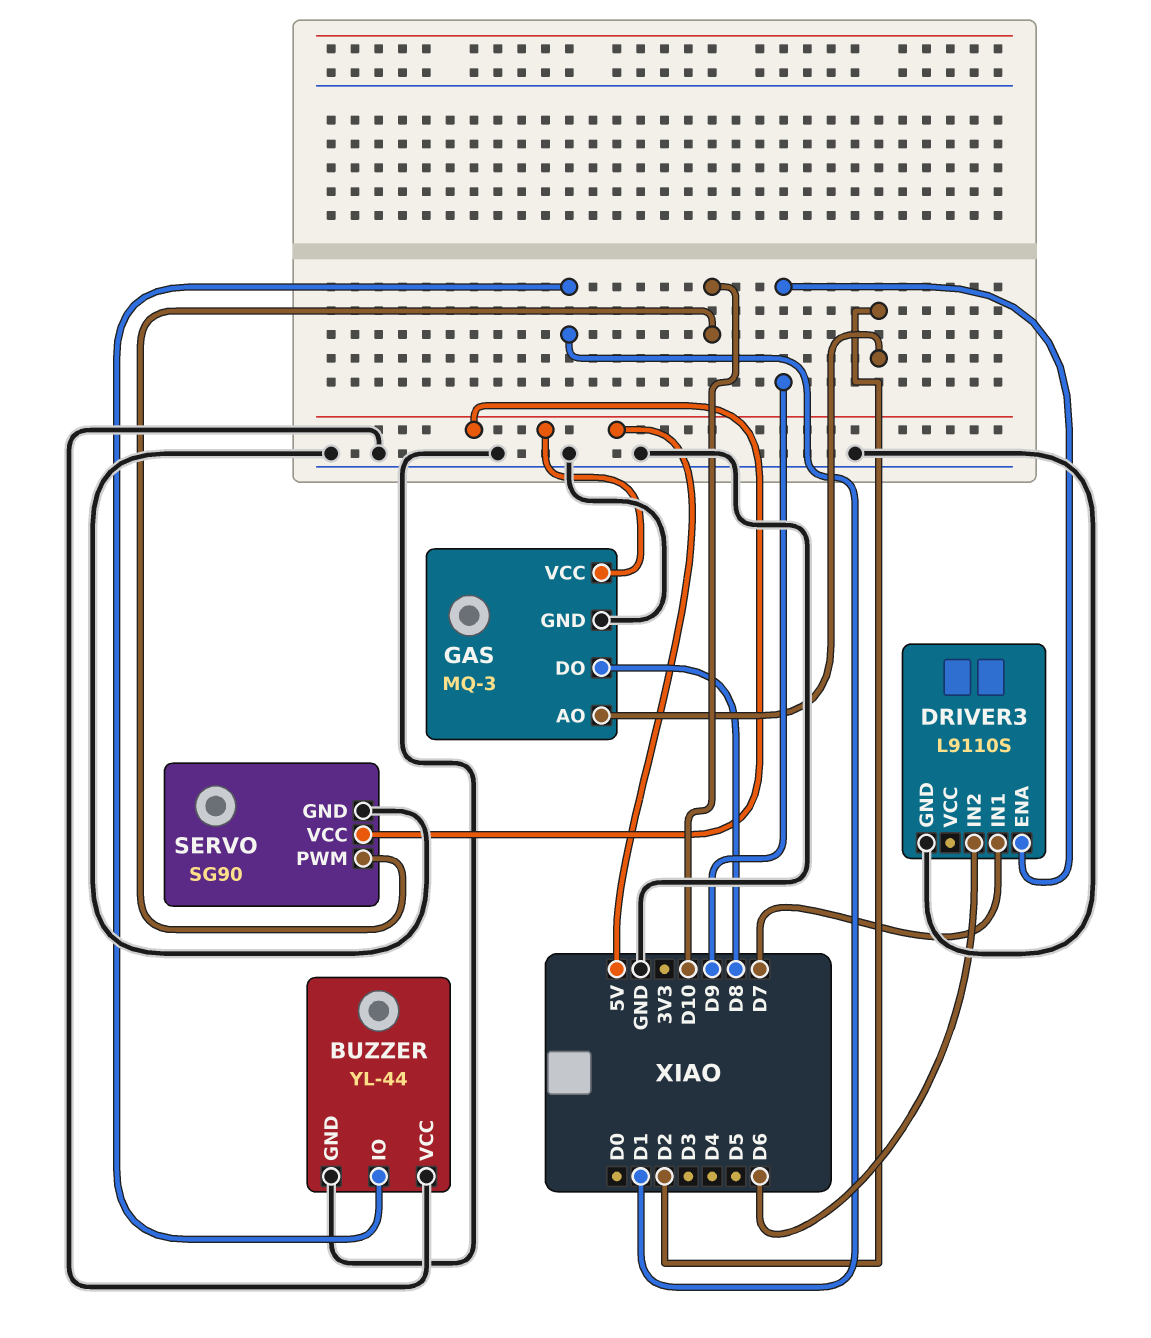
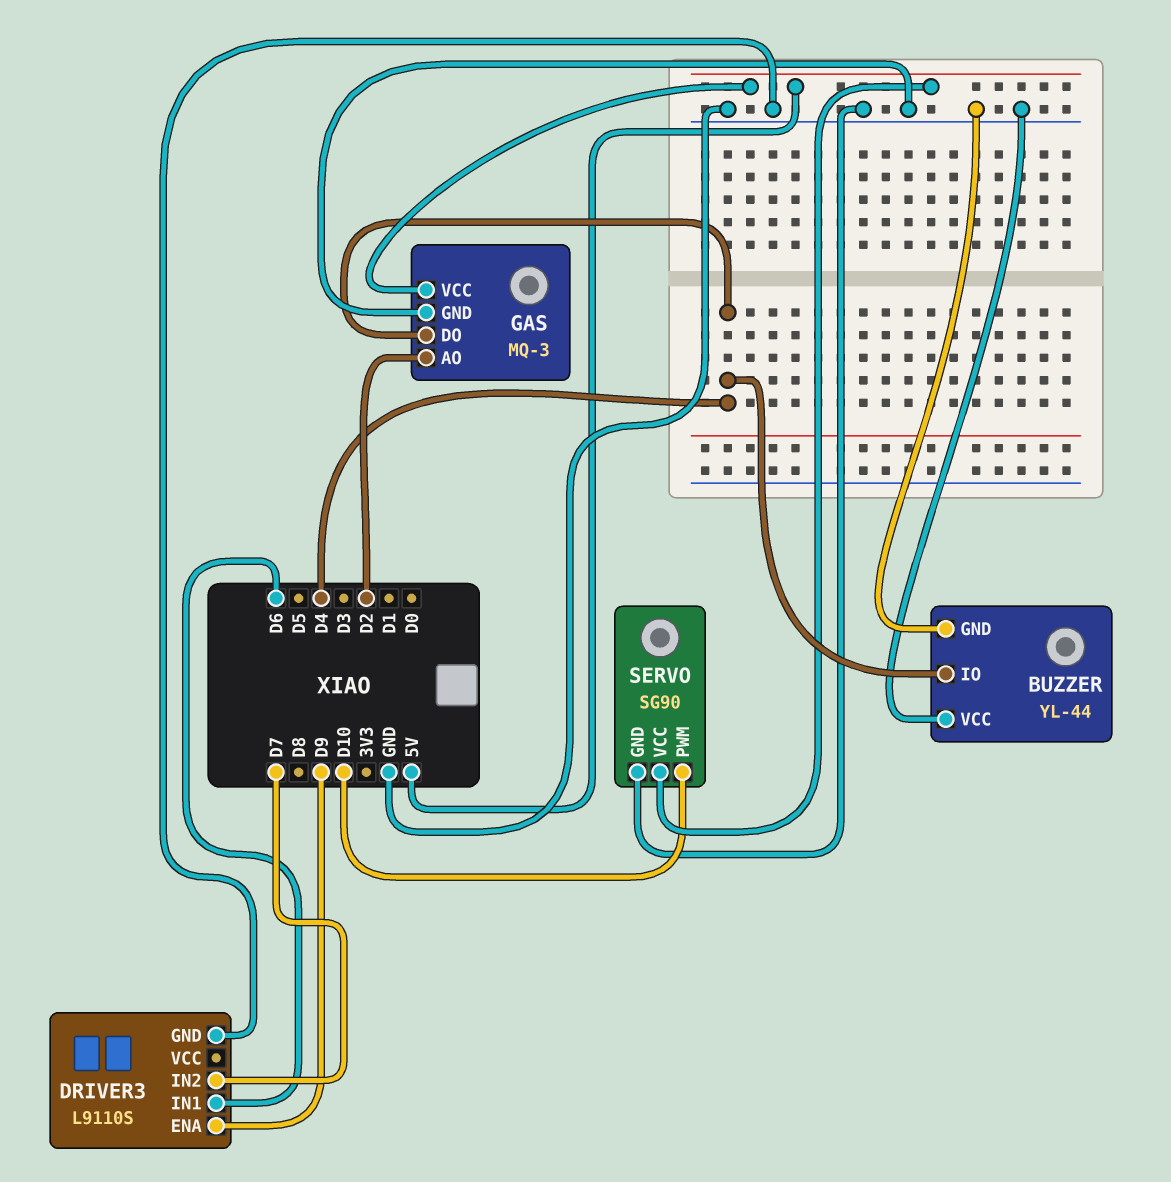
BUZZER pin IO: D1 -> D4
DRIVER3 pin IN1: D7 -> D6
DRIVER3 pin IN2: D6 -> D7
GAS pin DO: D8 -> D4

